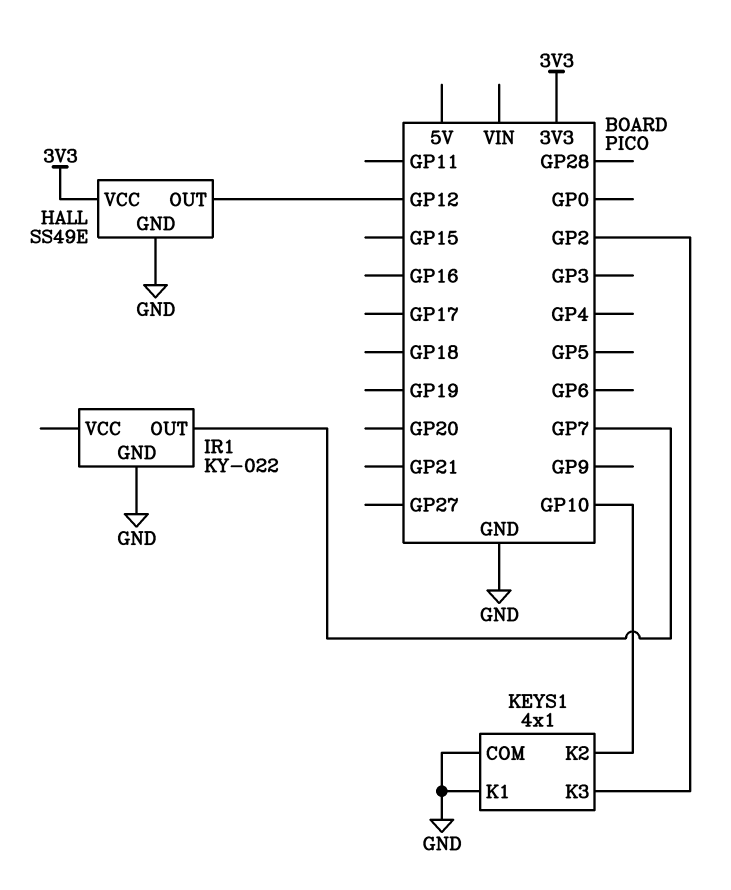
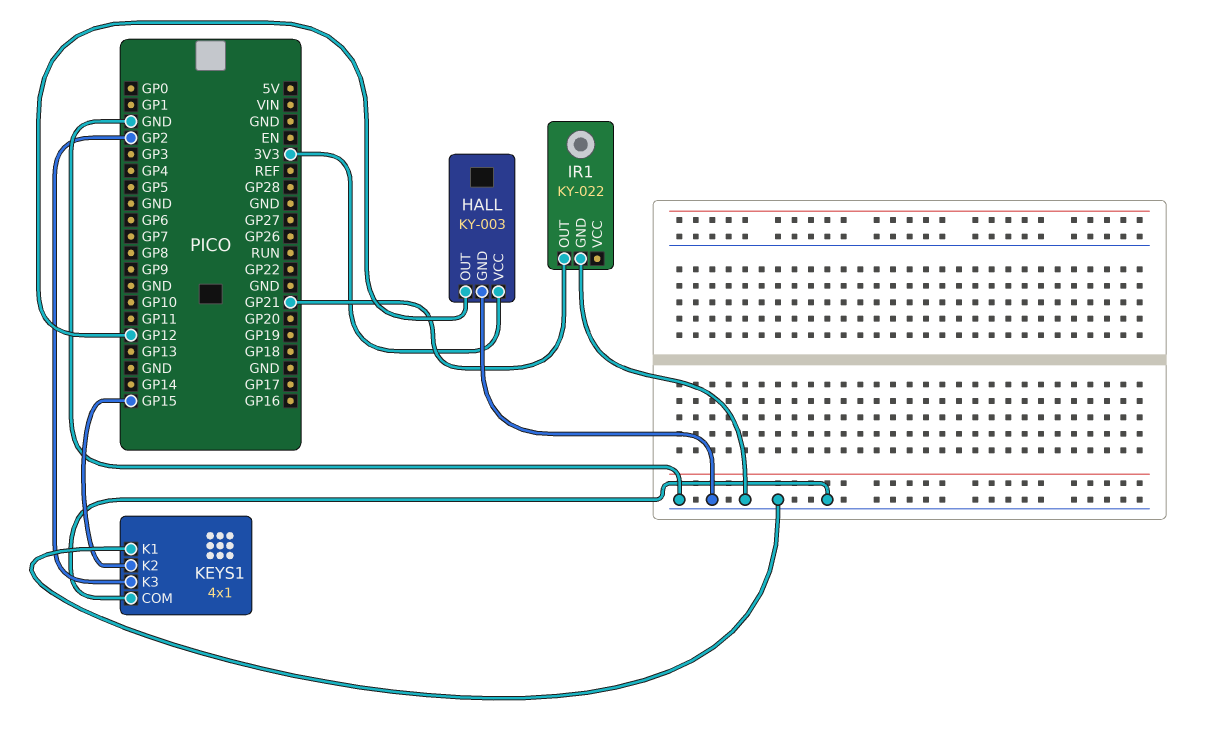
HALL: SS49E -> KY-003
IR1 pin OUT: GP7 -> GP21
KEYS1 pin K2: GP10 -> GP15

